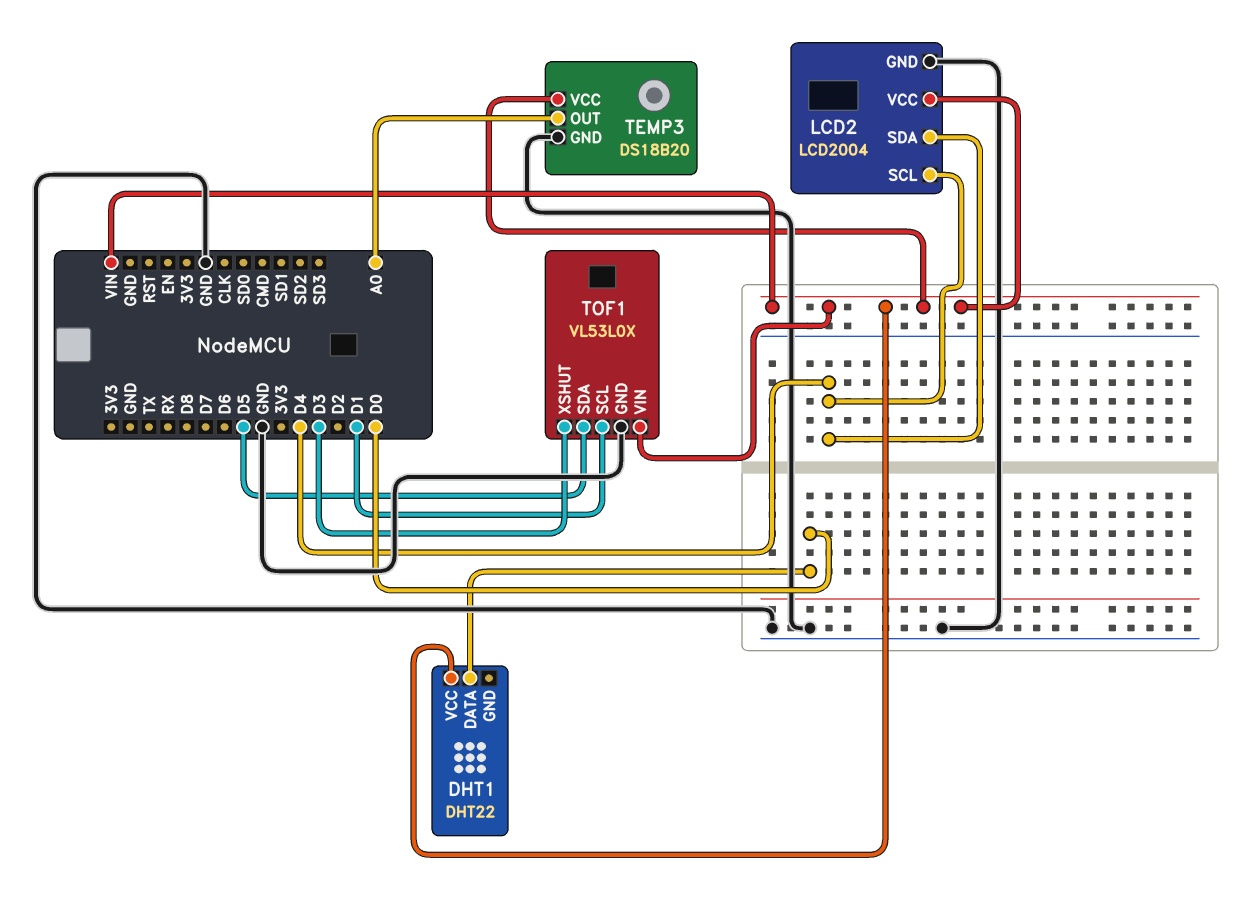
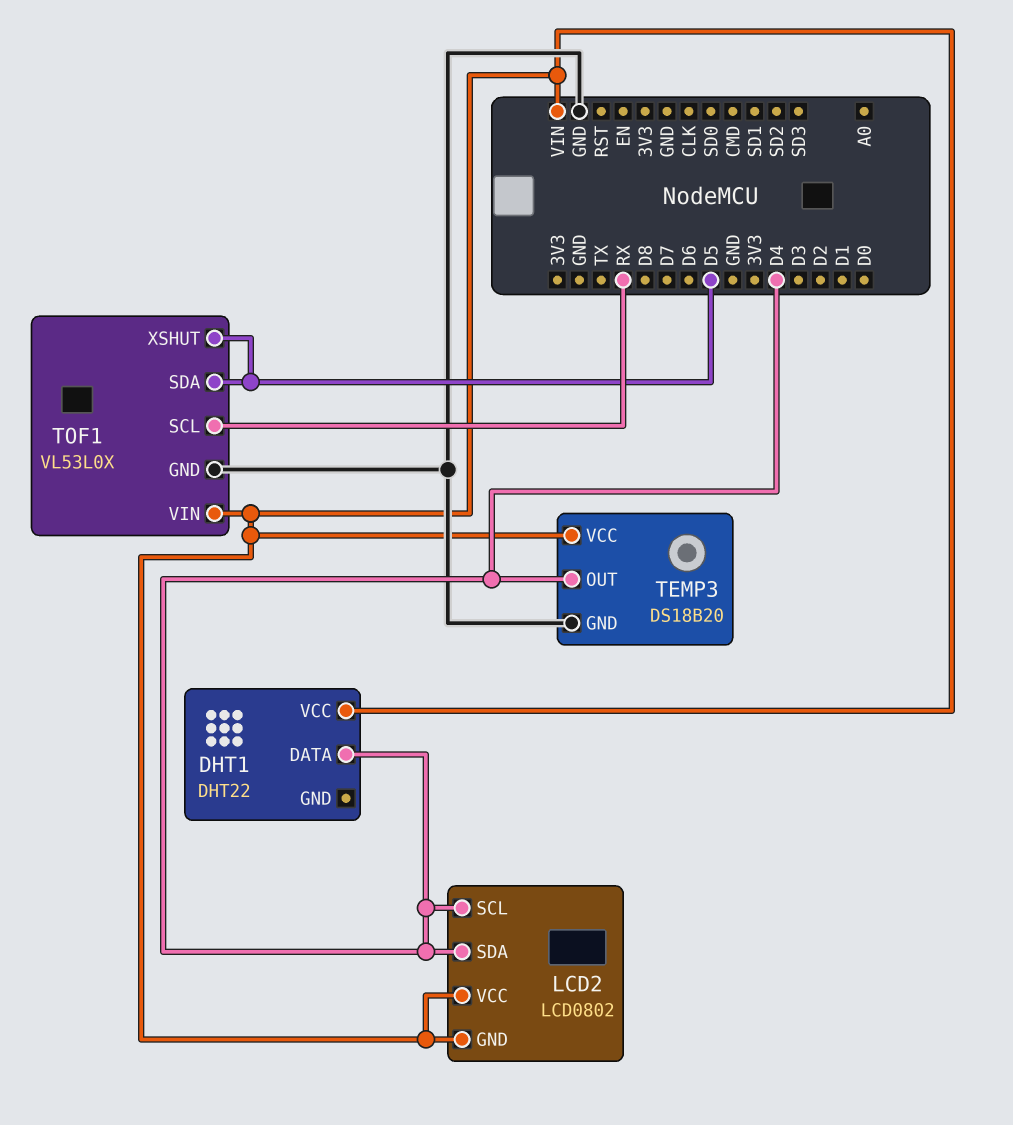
DHT1 pin DATA: D0 -> D4
LCD2: LCD2004 -> LCD0802
LCD2 pin GND: GND -> VIN
TEMP3 pin OUT: A0 -> D4
TOF1 pin SCL: D1 -> RX
TOF1 pin XSHUT: D3 -> D5

